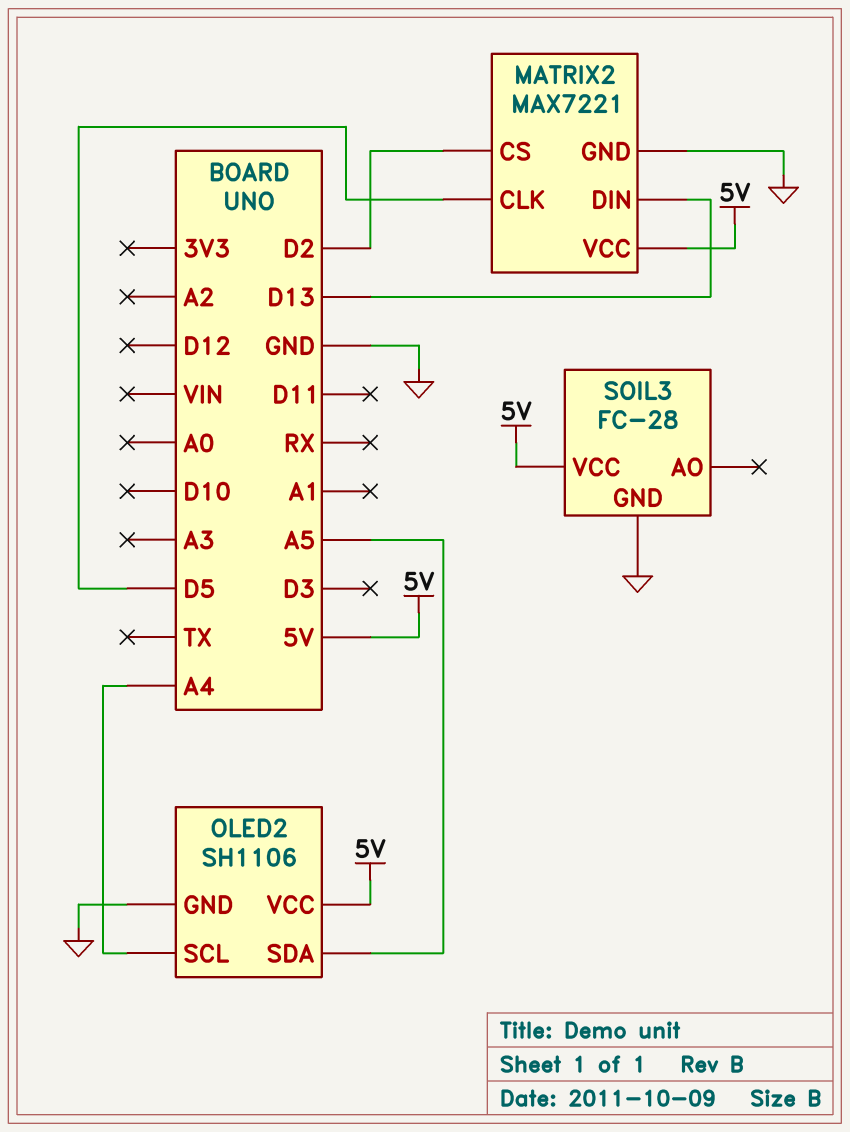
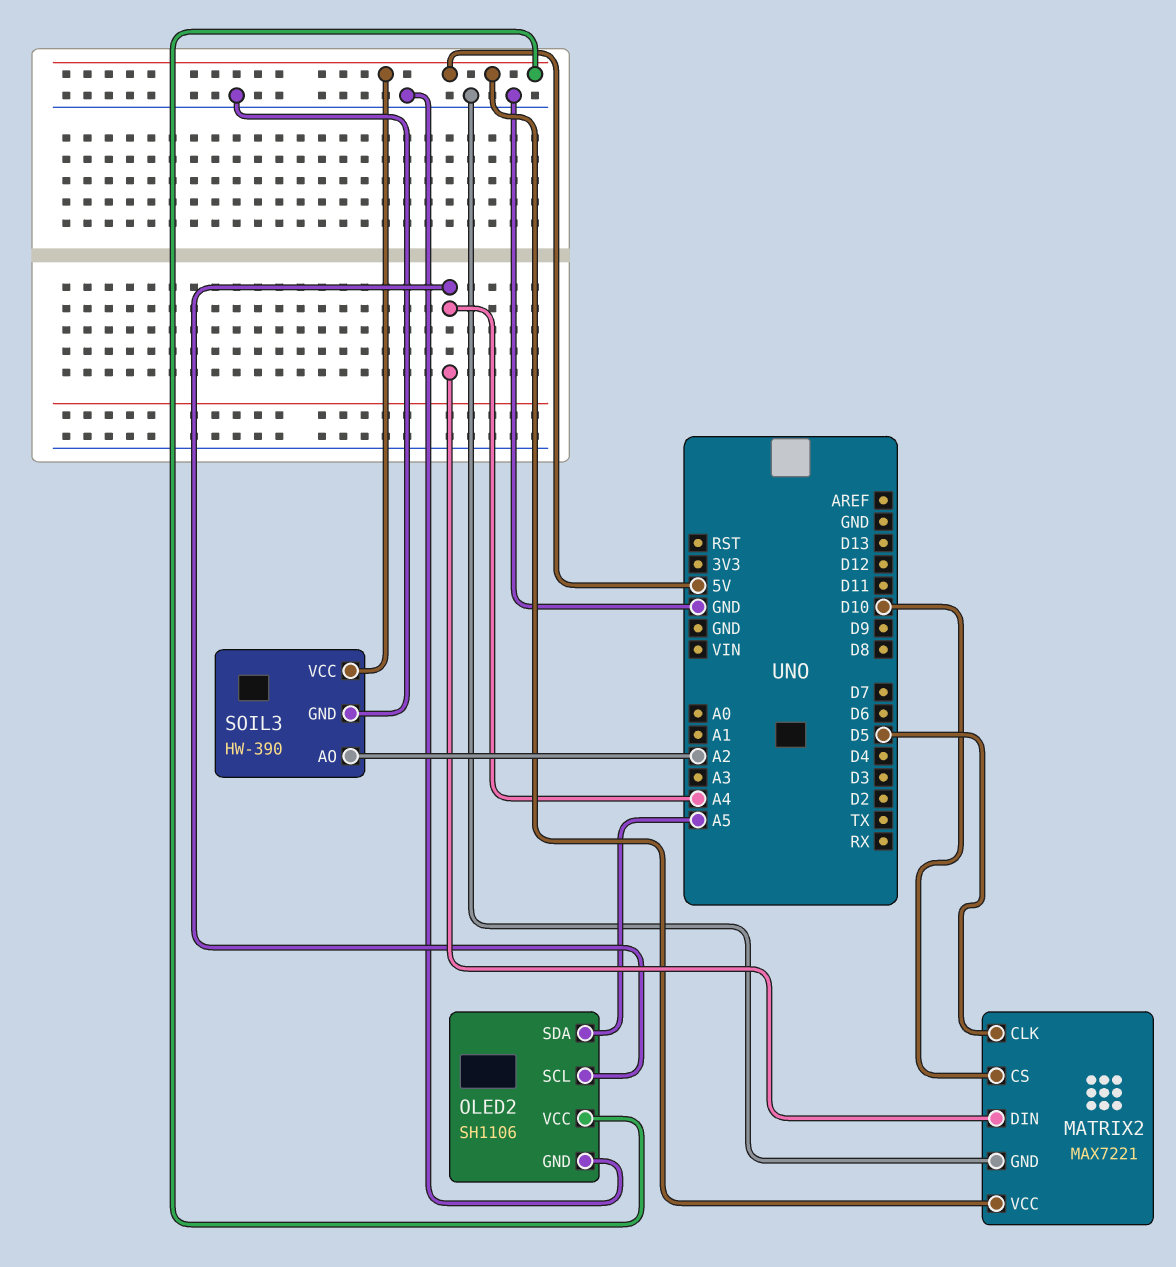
MATRIX2 pin CS: D2 -> D10
MATRIX2 pin DIN: D13 -> A4
SOIL3: FC-28 -> HW-390
SOIL3 pin AO: none -> A2

